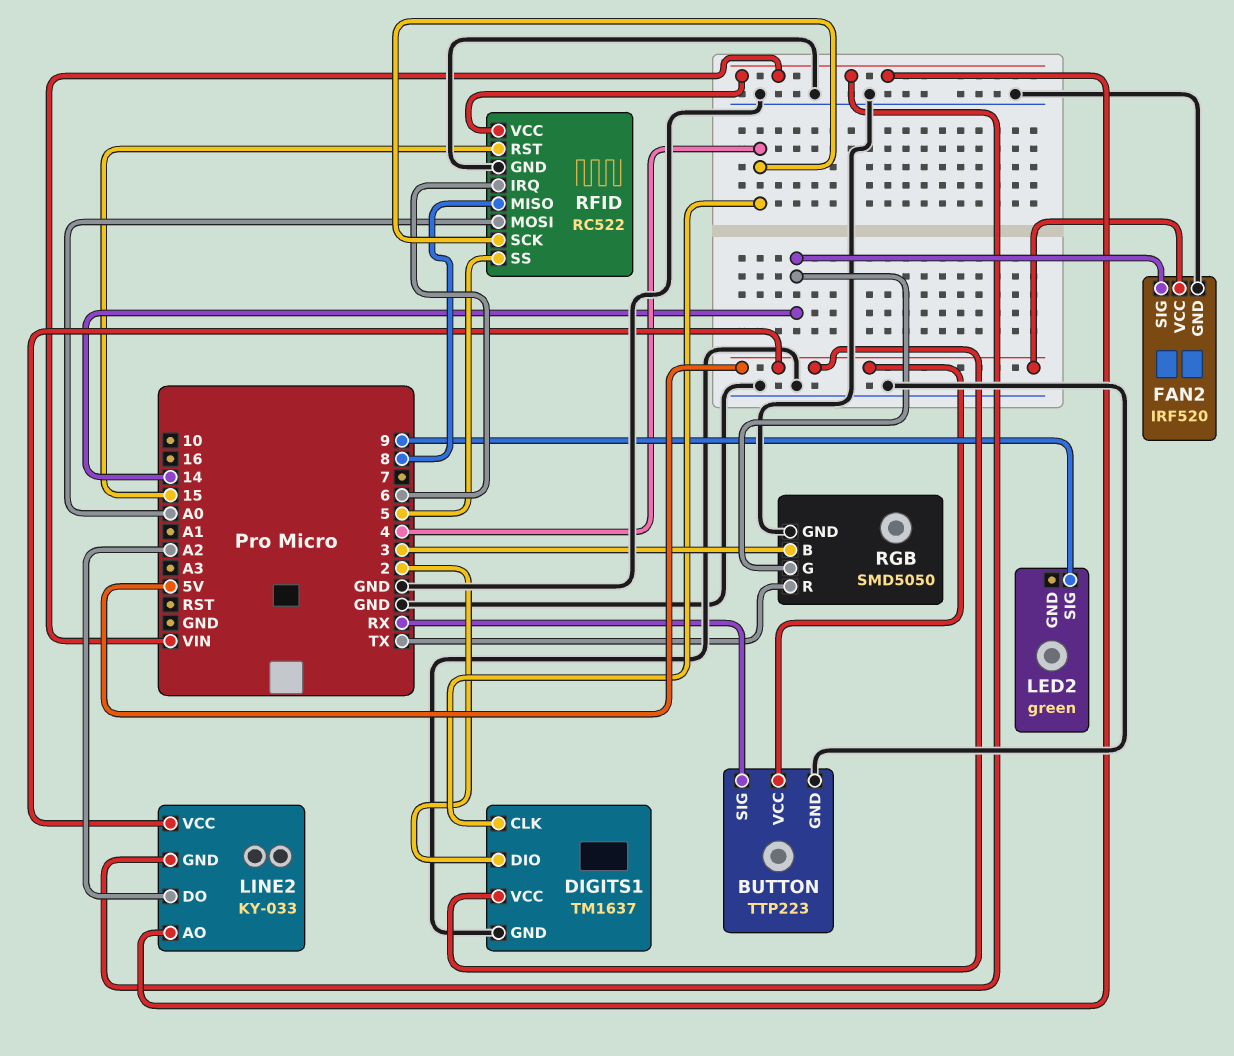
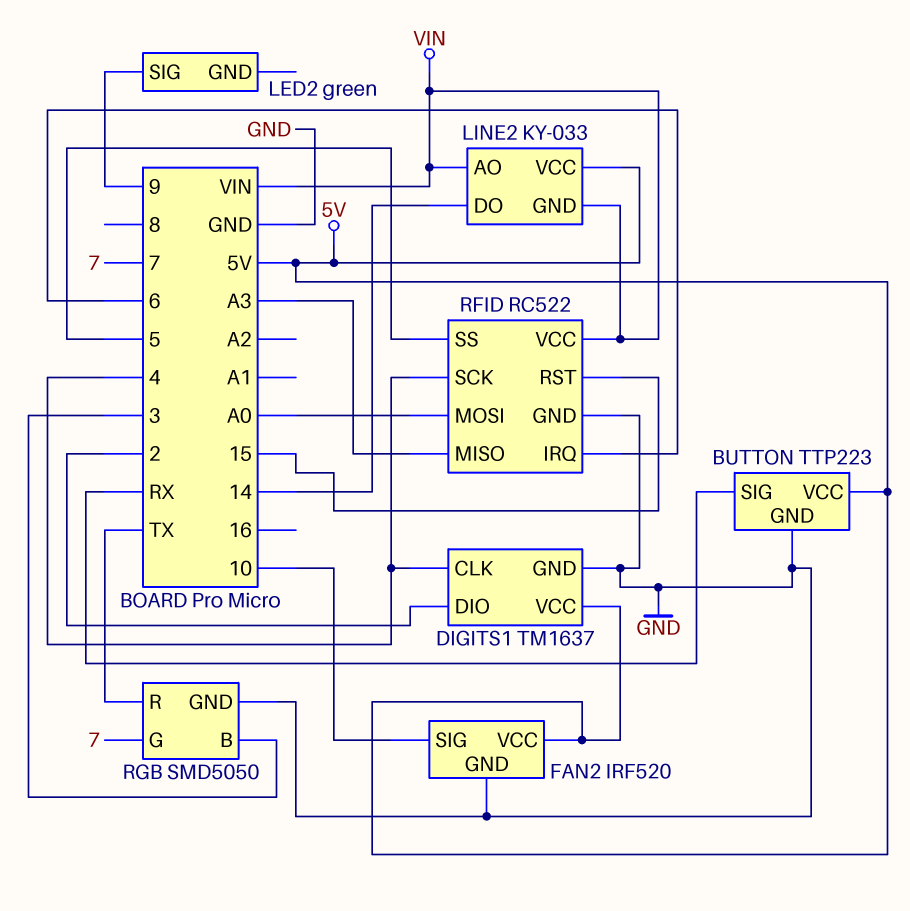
FAN2 pin SIG: 14 -> 10
LINE2 pin DO: A2 -> 14
RFID pin MISO: 8 -> A3
RGB pin G: 14 -> 7

